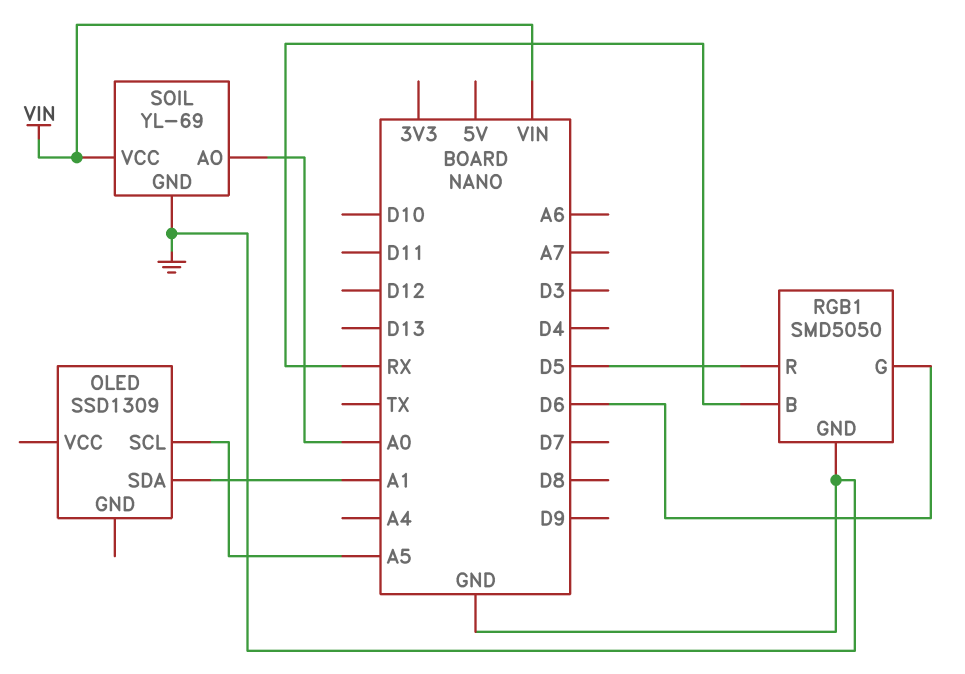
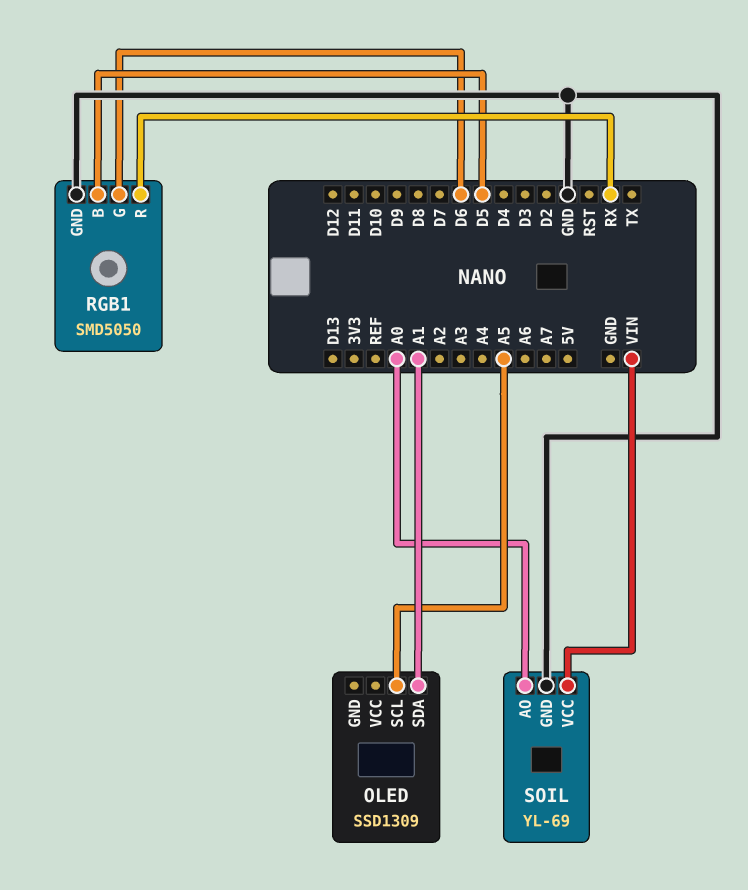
RGB1 pin B: RX -> D5
RGB1 pin R: D5 -> RX

